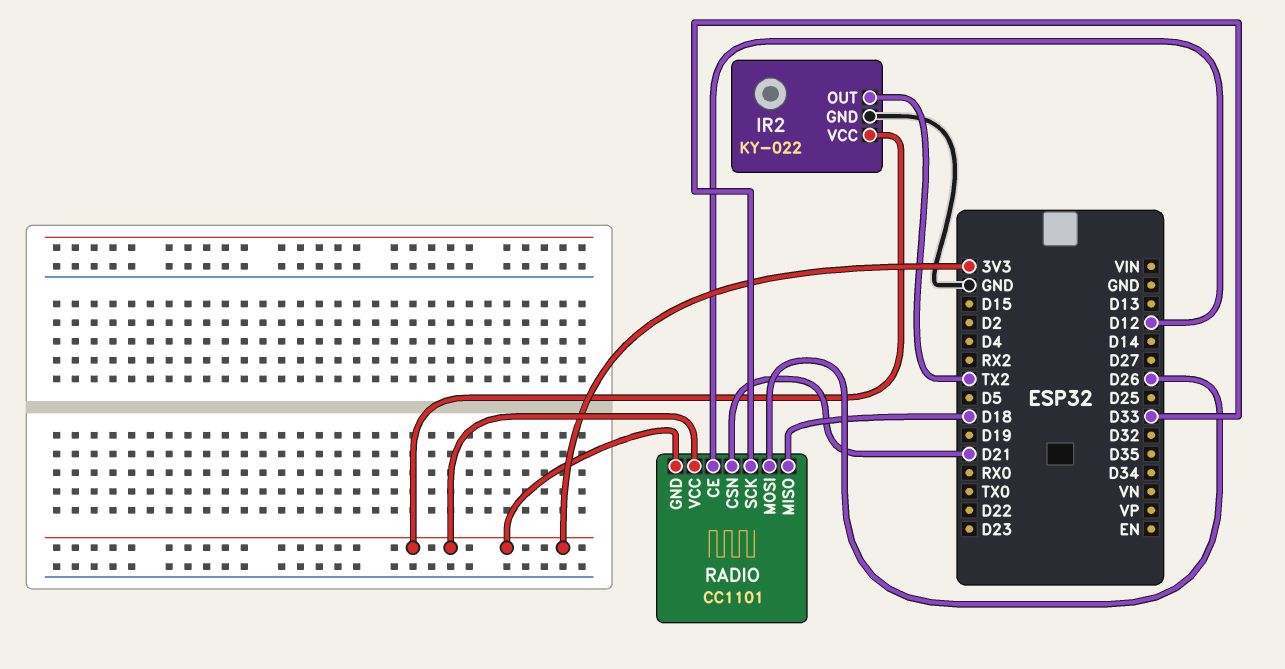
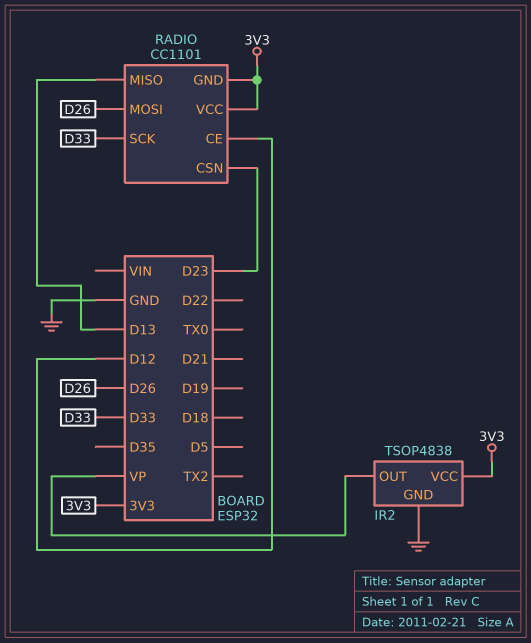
IR2: KY-022 -> TSOP4838
IR2 pin OUT: TX2 -> VP
RADIO pin CSN: D21 -> D23
RADIO pin MISO: D18 -> D13

